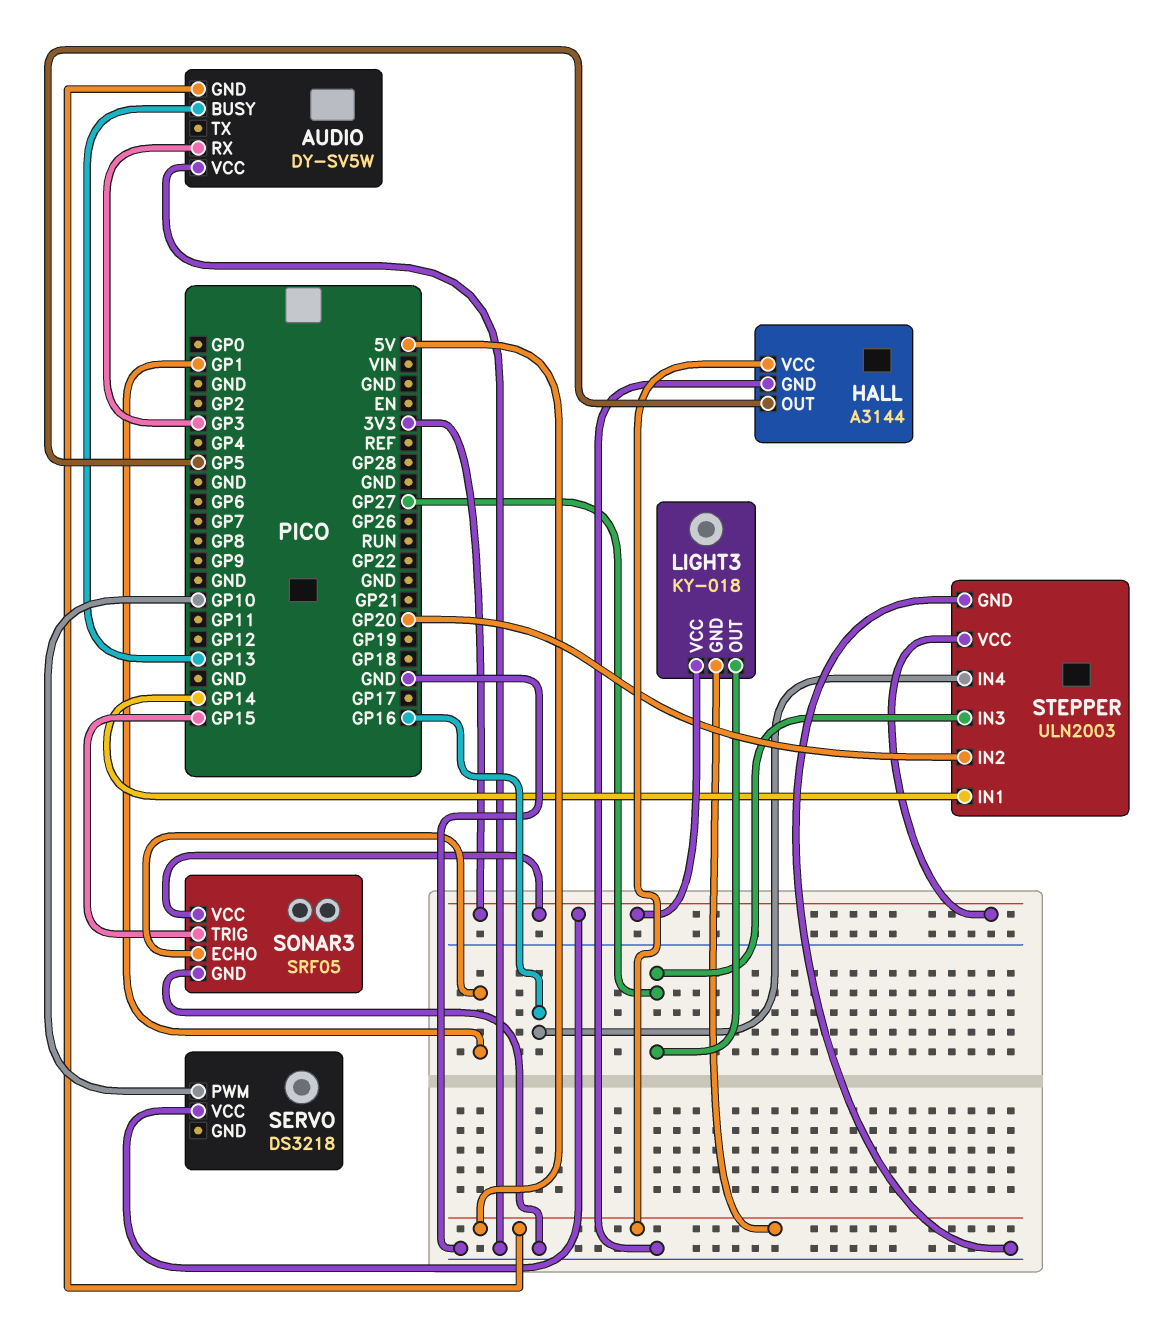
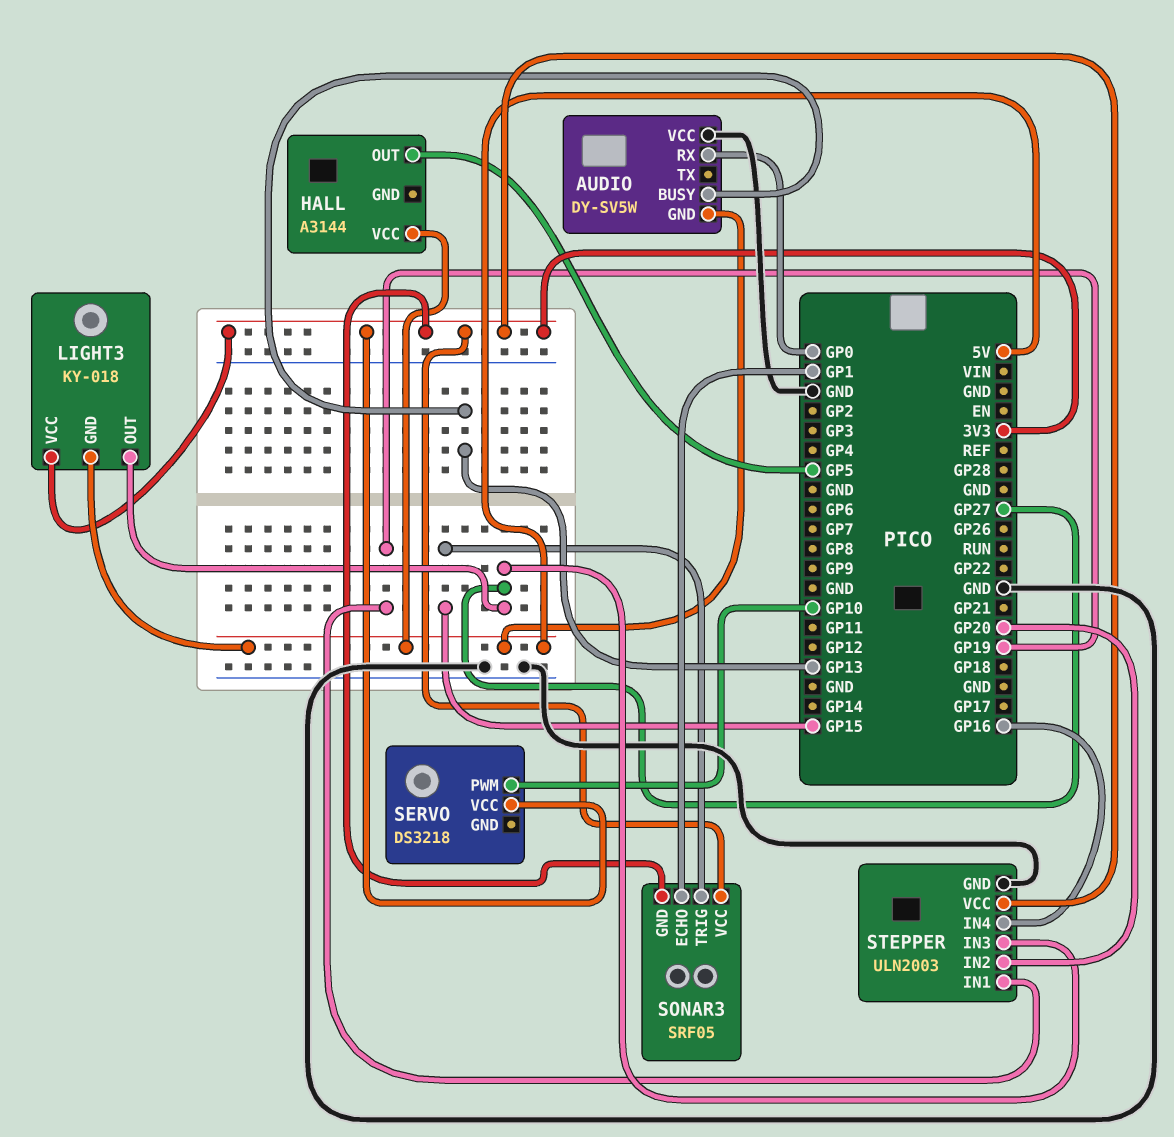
AUDIO pin RX: GP3 -> GP0
HALL pin GND: GND -> none
SONAR3 pin GND: GND -> 3V3
STEPPER pin IN1: GP14 -> GP19

